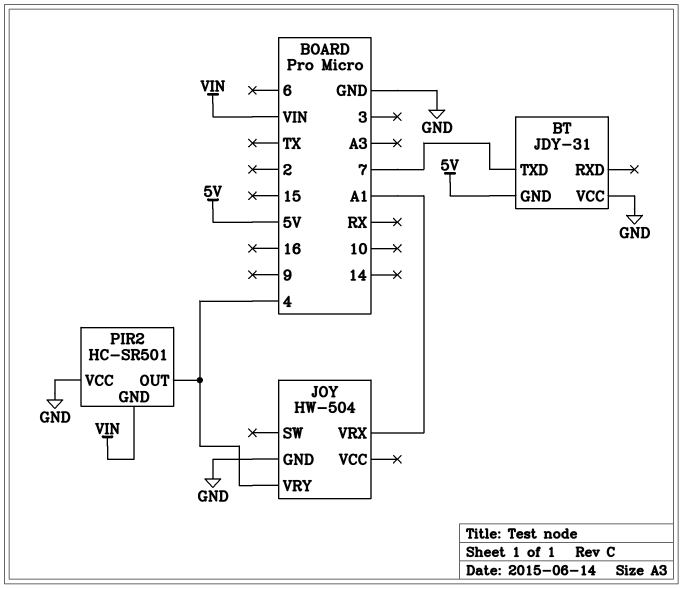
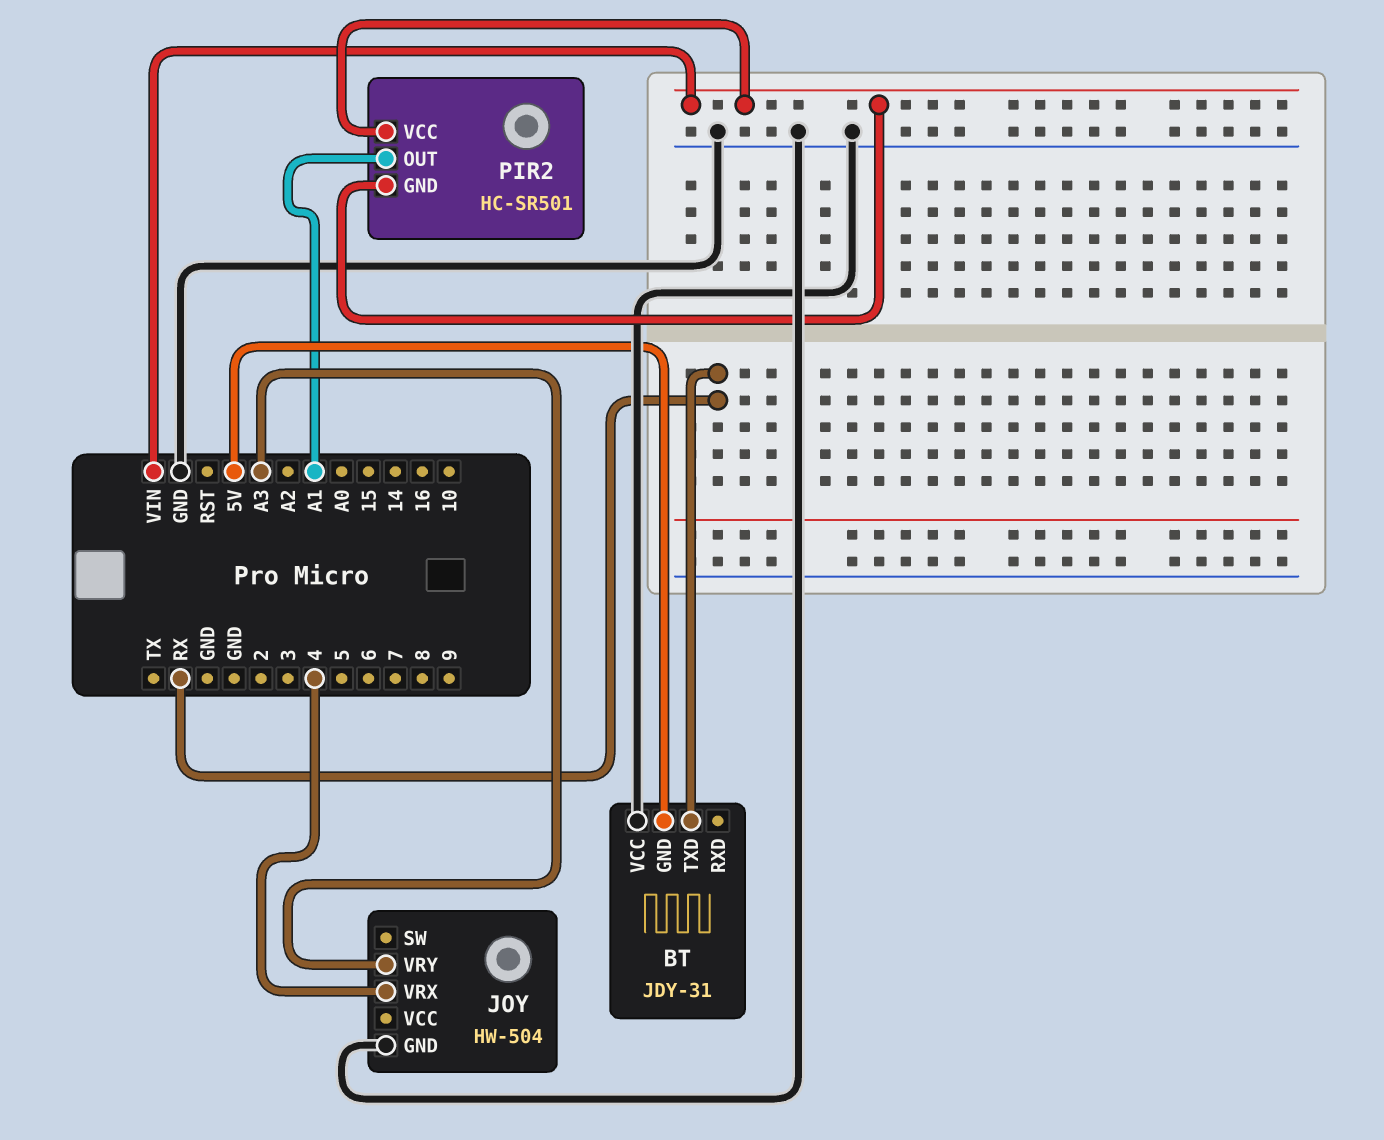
BT pin TXD: 7 -> RX
JOY pin VRX: A1 -> 4
JOY pin VRY: 4 -> A3
PIR2 pin OUT: 4 -> A1
PIR2 pin VCC: GND -> VIN

